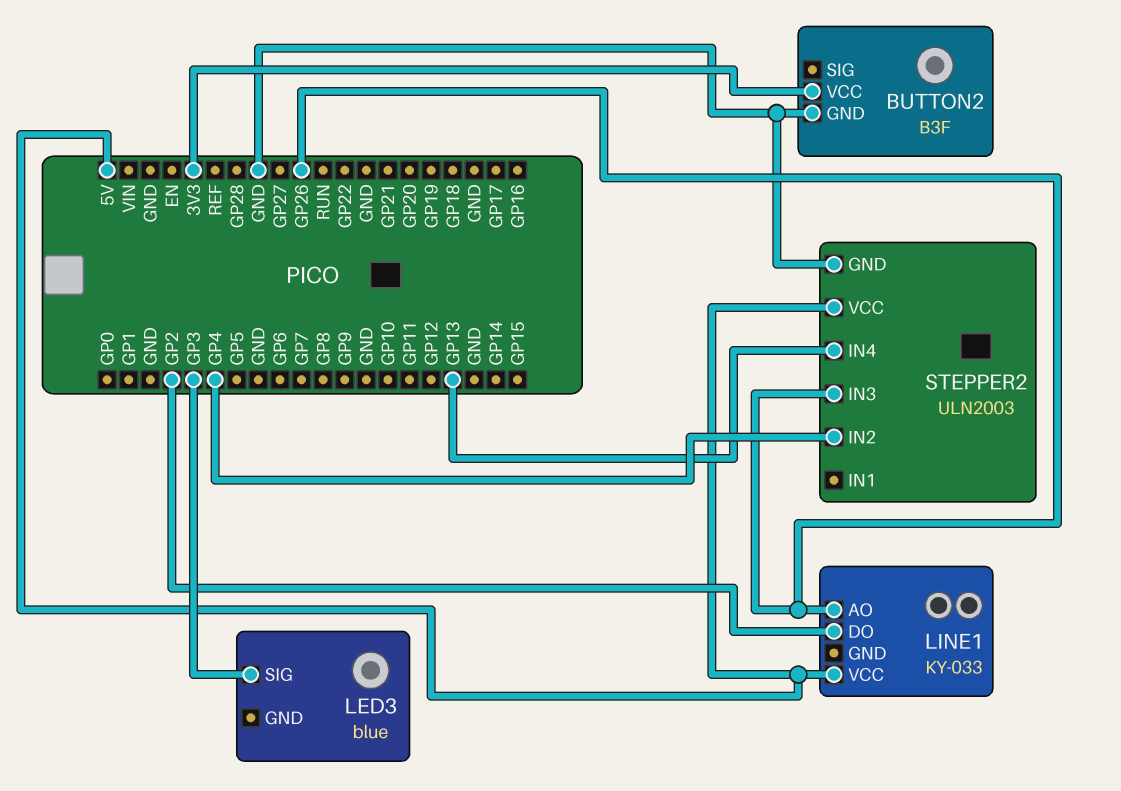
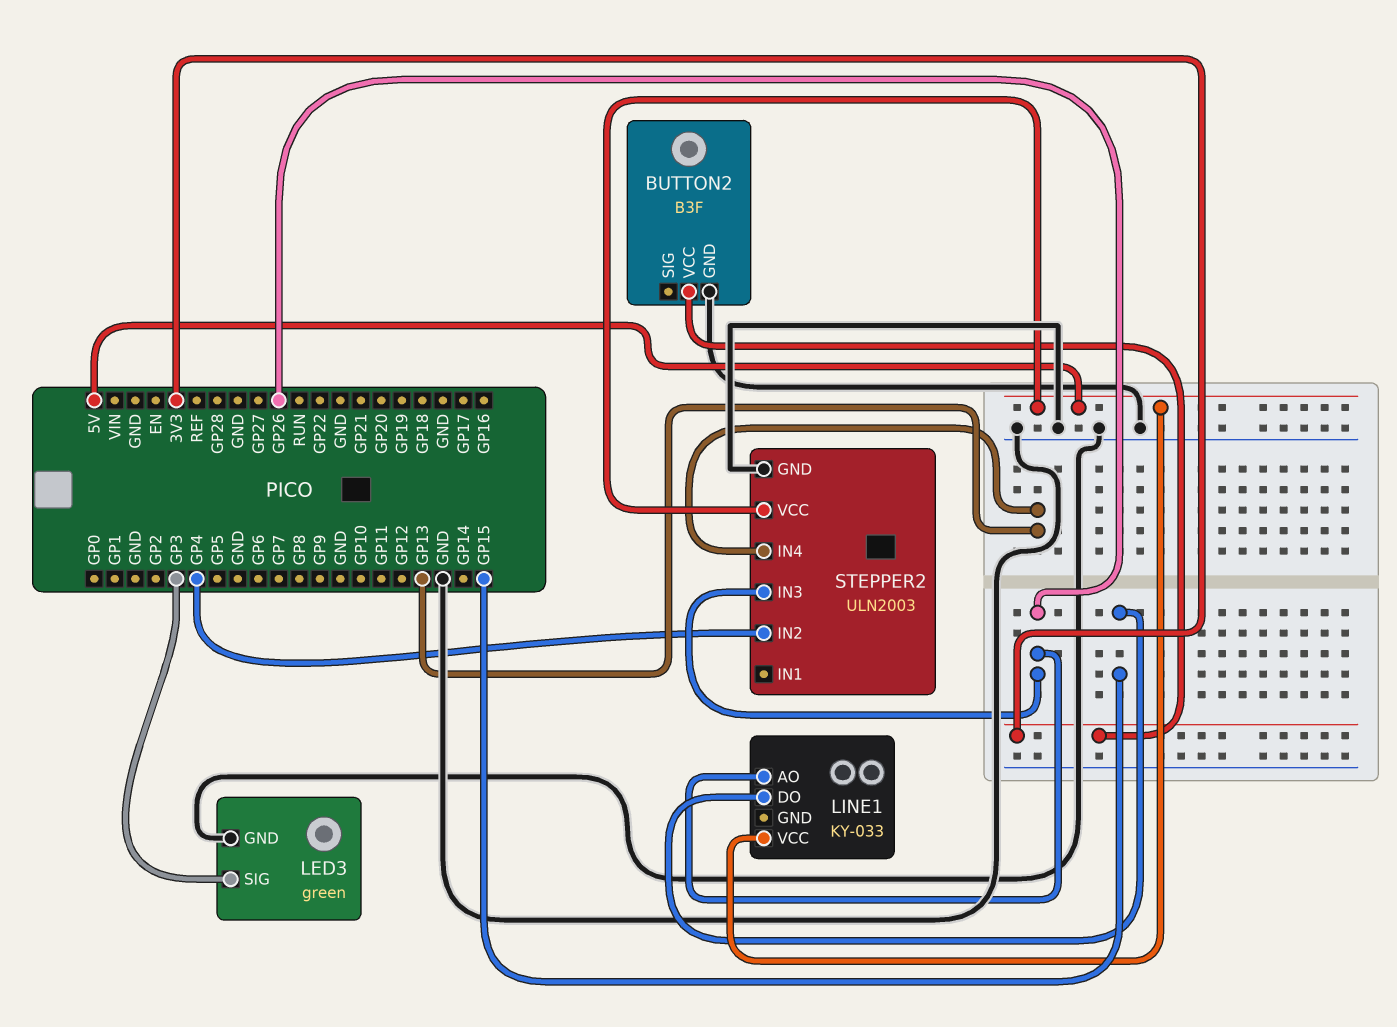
LED3: blue -> green
LED3 pin GND: none -> GND
LINE1 pin DO: GP2 -> GP15

